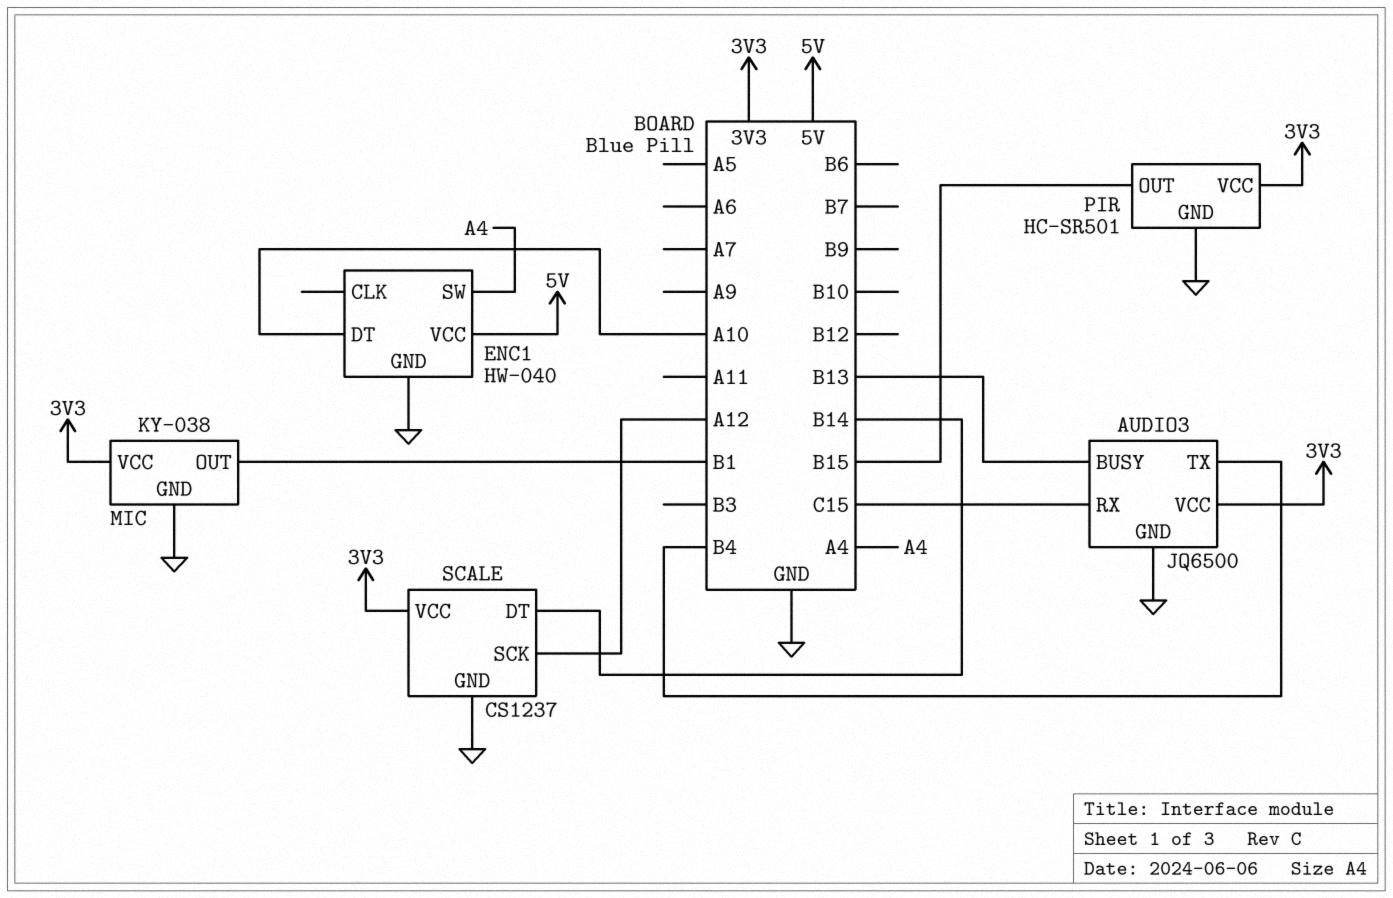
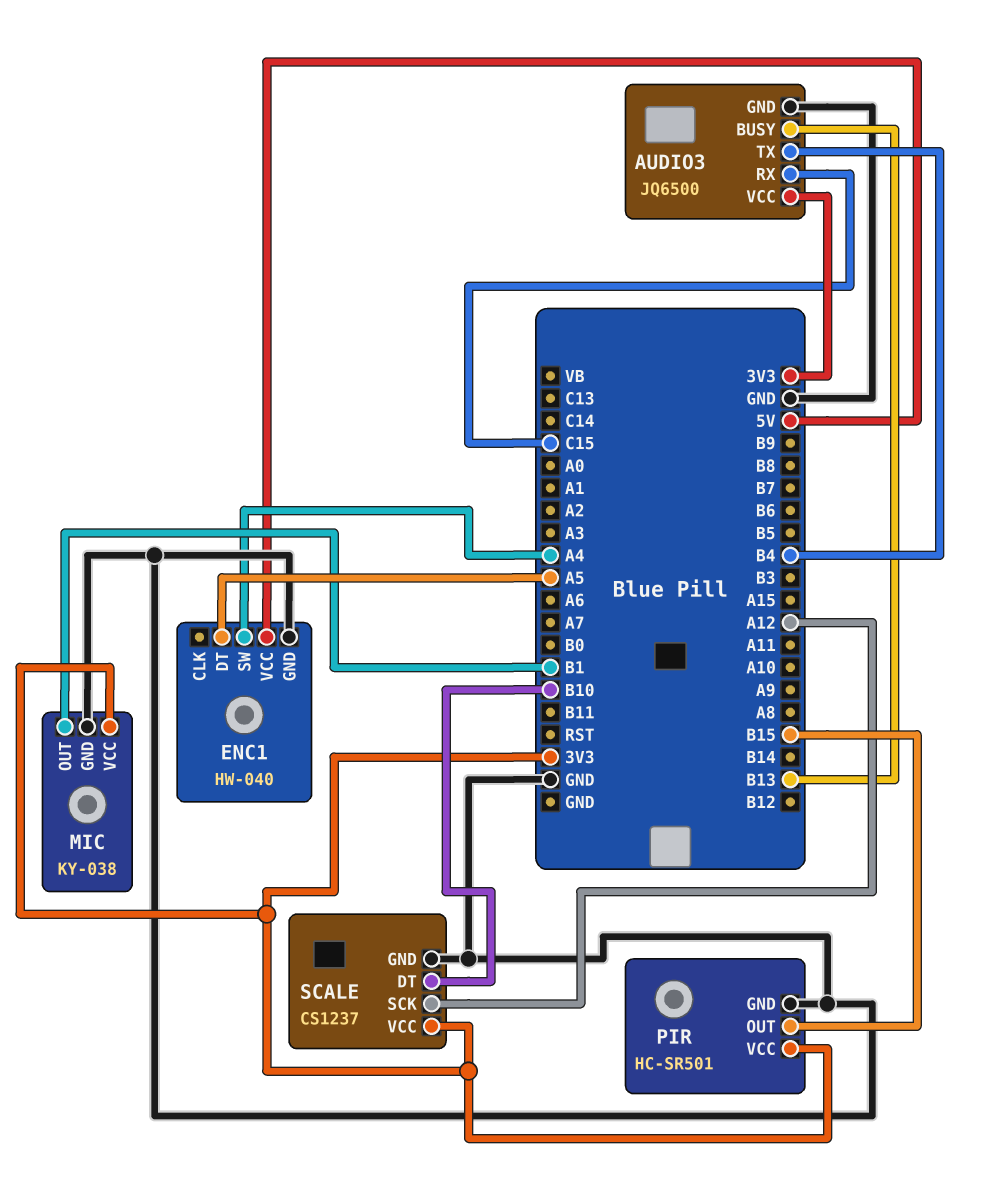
ENC1 pin DT: A10 -> A5
SCALE pin DT: B14 -> B10

